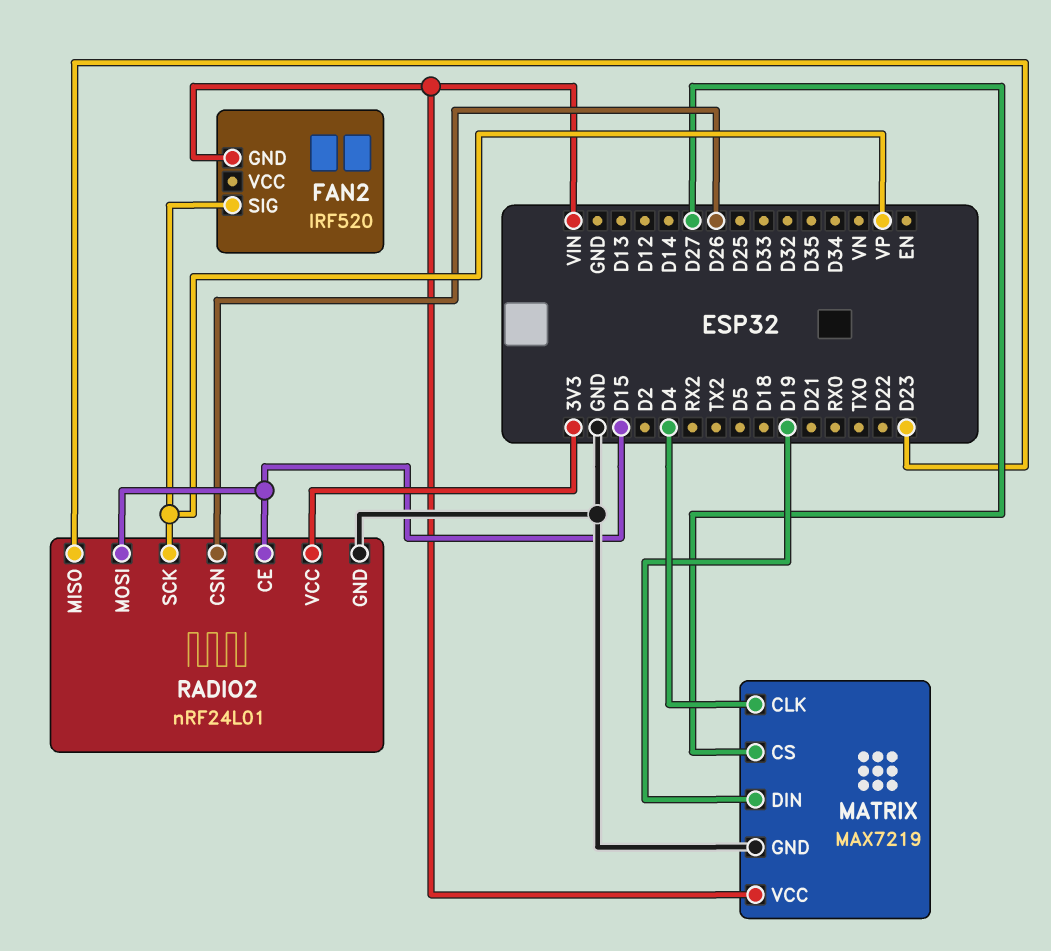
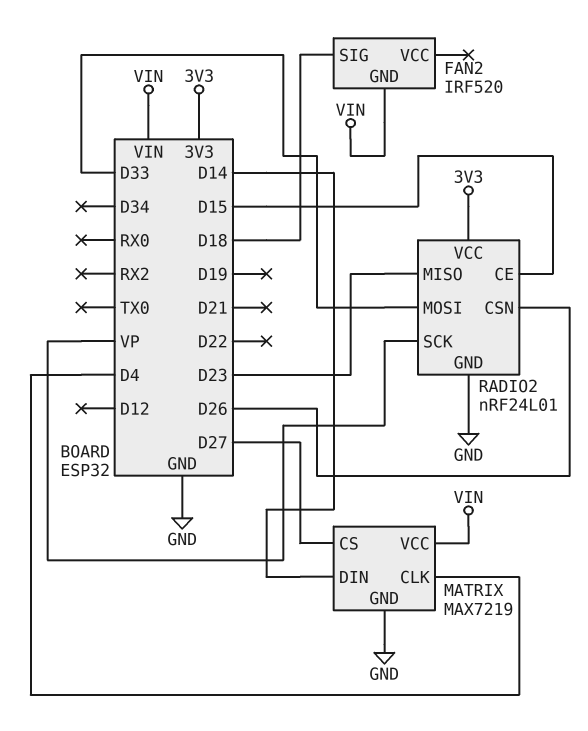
FAN2 pin SIG: VP -> D18
MATRIX pin DIN: D19 -> D14
RADIO2 pin MOSI: D15 -> D33

